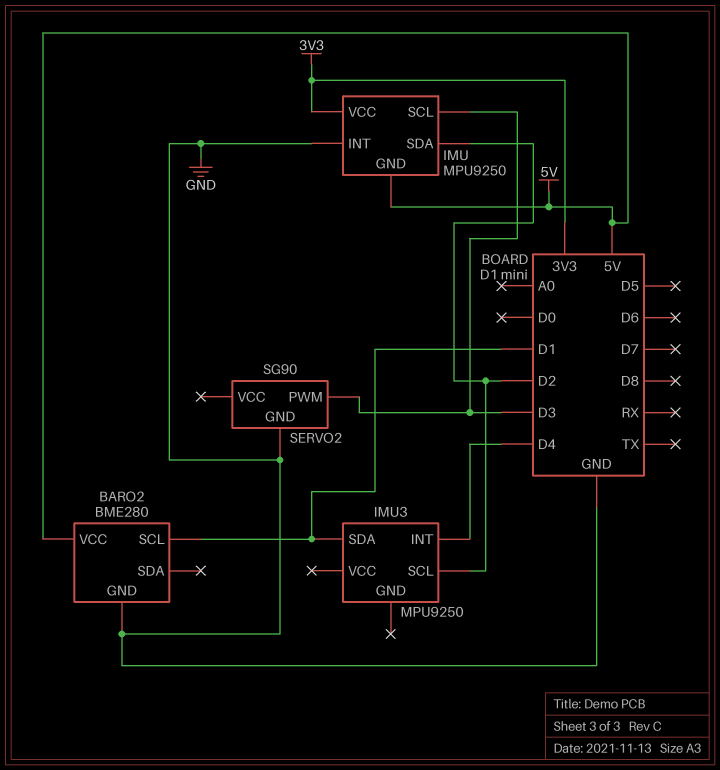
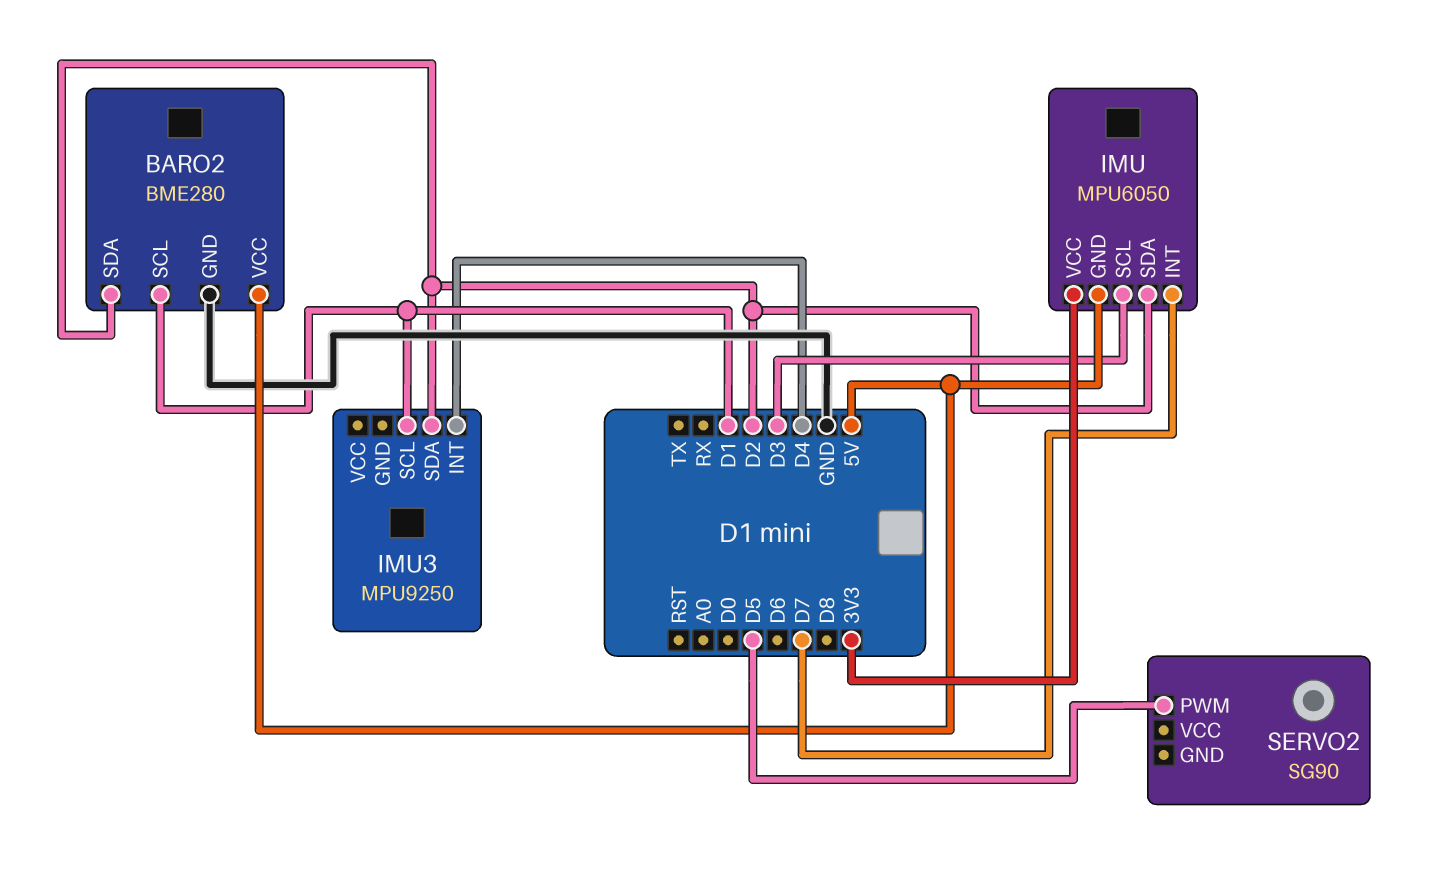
BARO2 pin SDA: none -> D2
IMU: MPU9250 -> MPU6050
IMU pin INT: GND -> D7
IMU3 pin SCL: D2 -> D1
IMU3 pin SDA: D1 -> D2
SERVO2 pin GND: GND -> none
SERVO2 pin PWM: D3 -> D5

